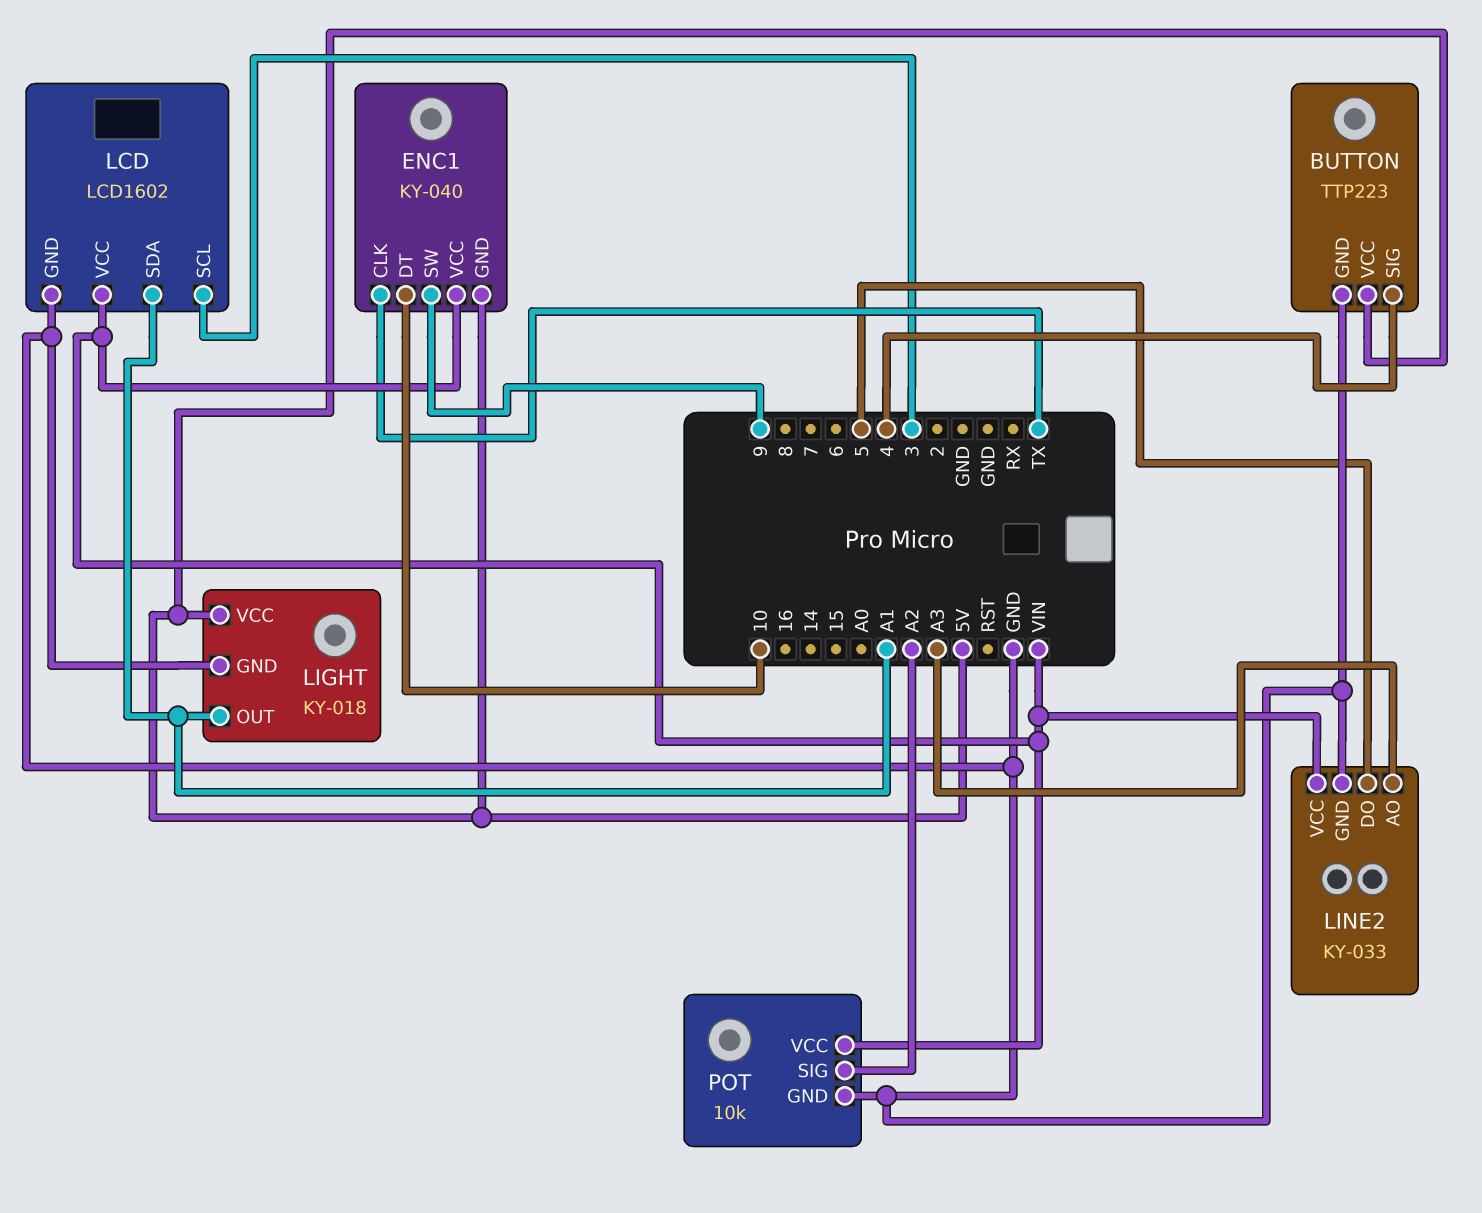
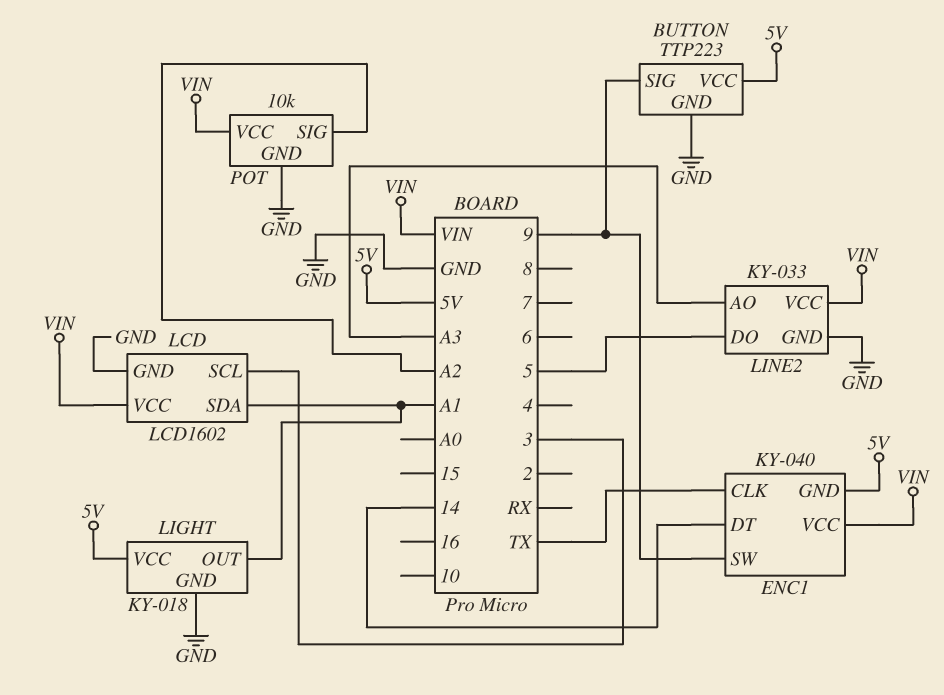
BUTTON pin SIG: 4 -> 9
ENC1 pin DT: 10 -> 14

